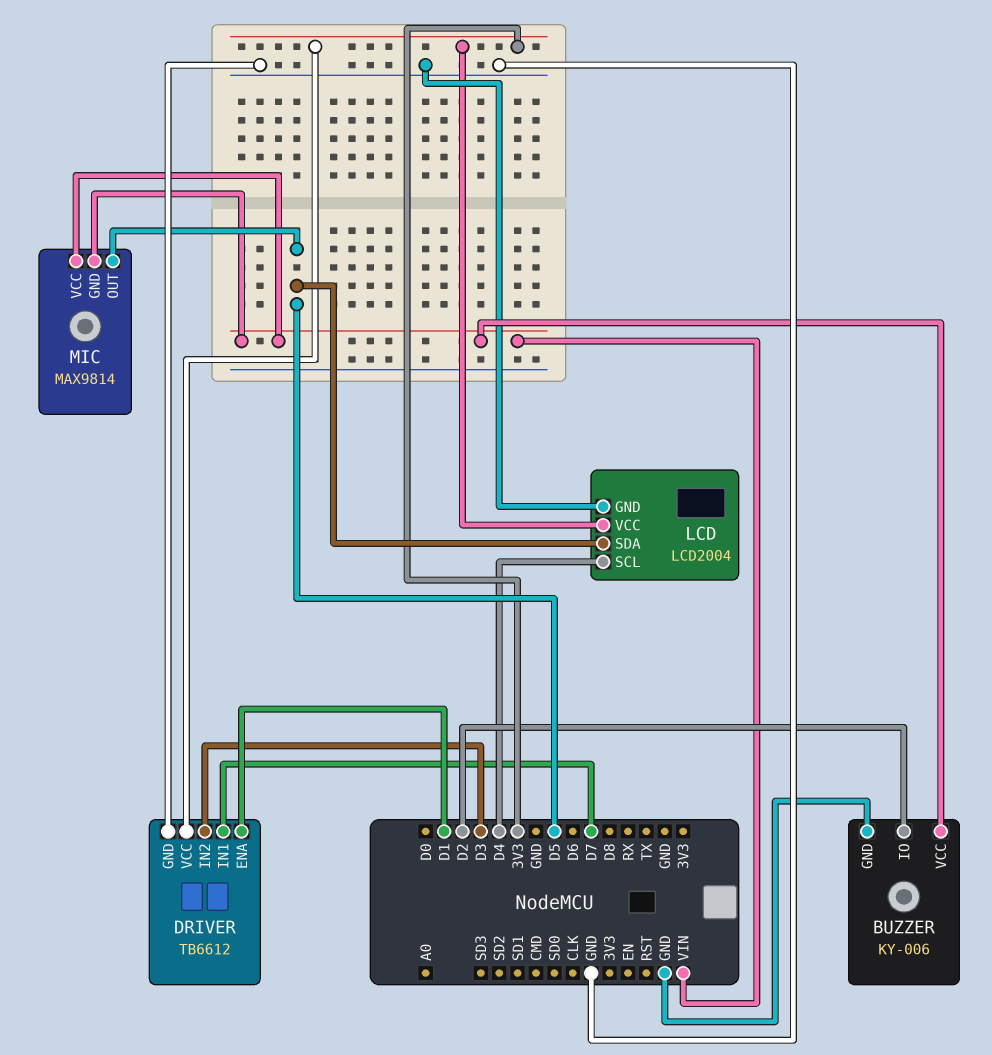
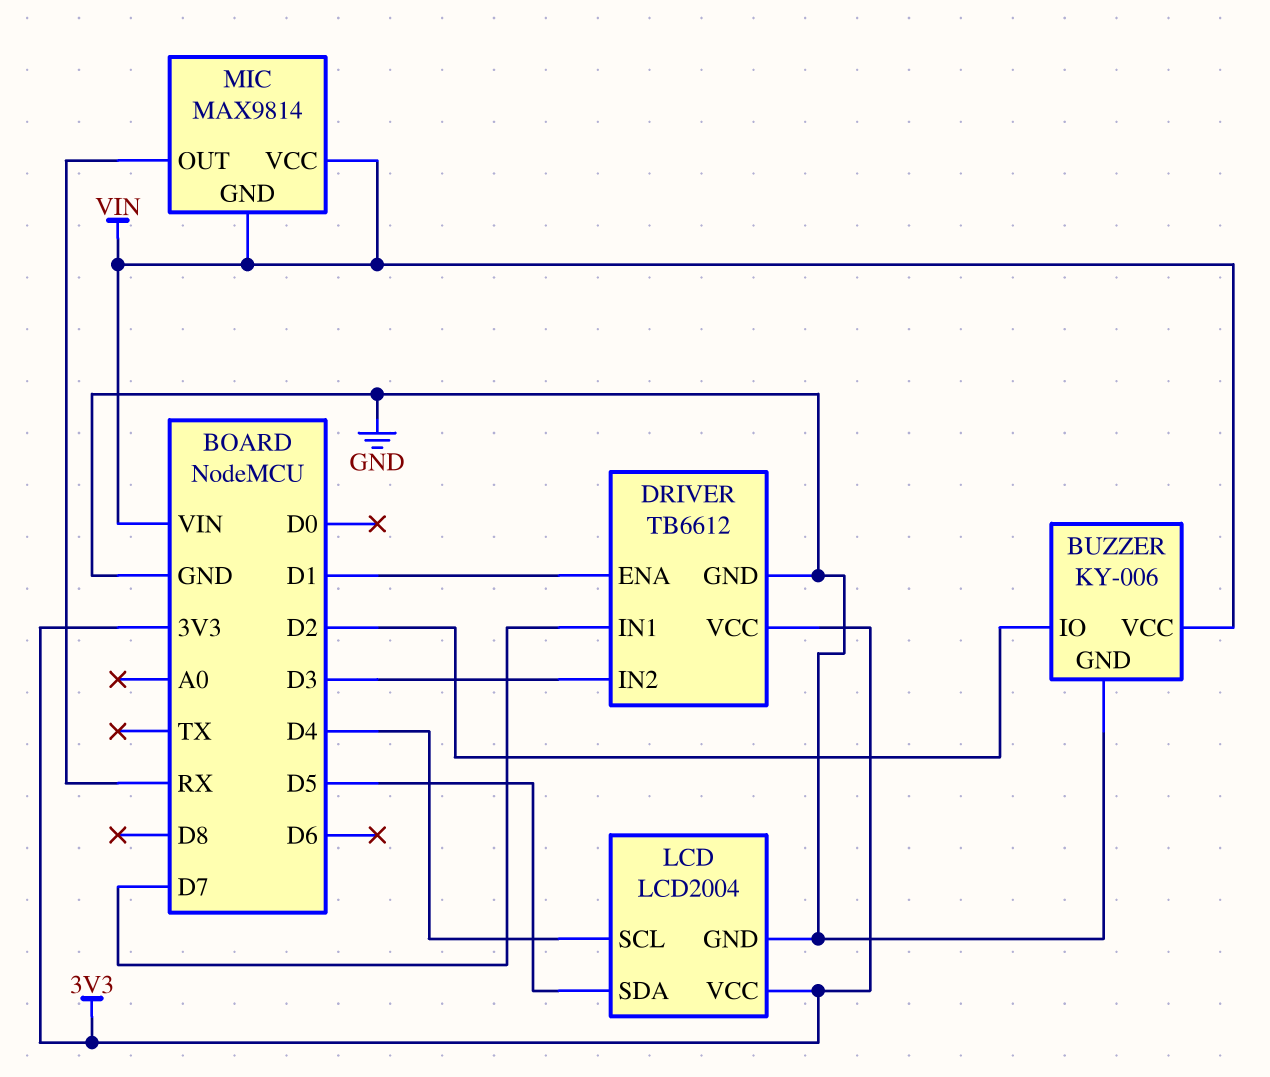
MIC pin OUT: D5 -> RX

